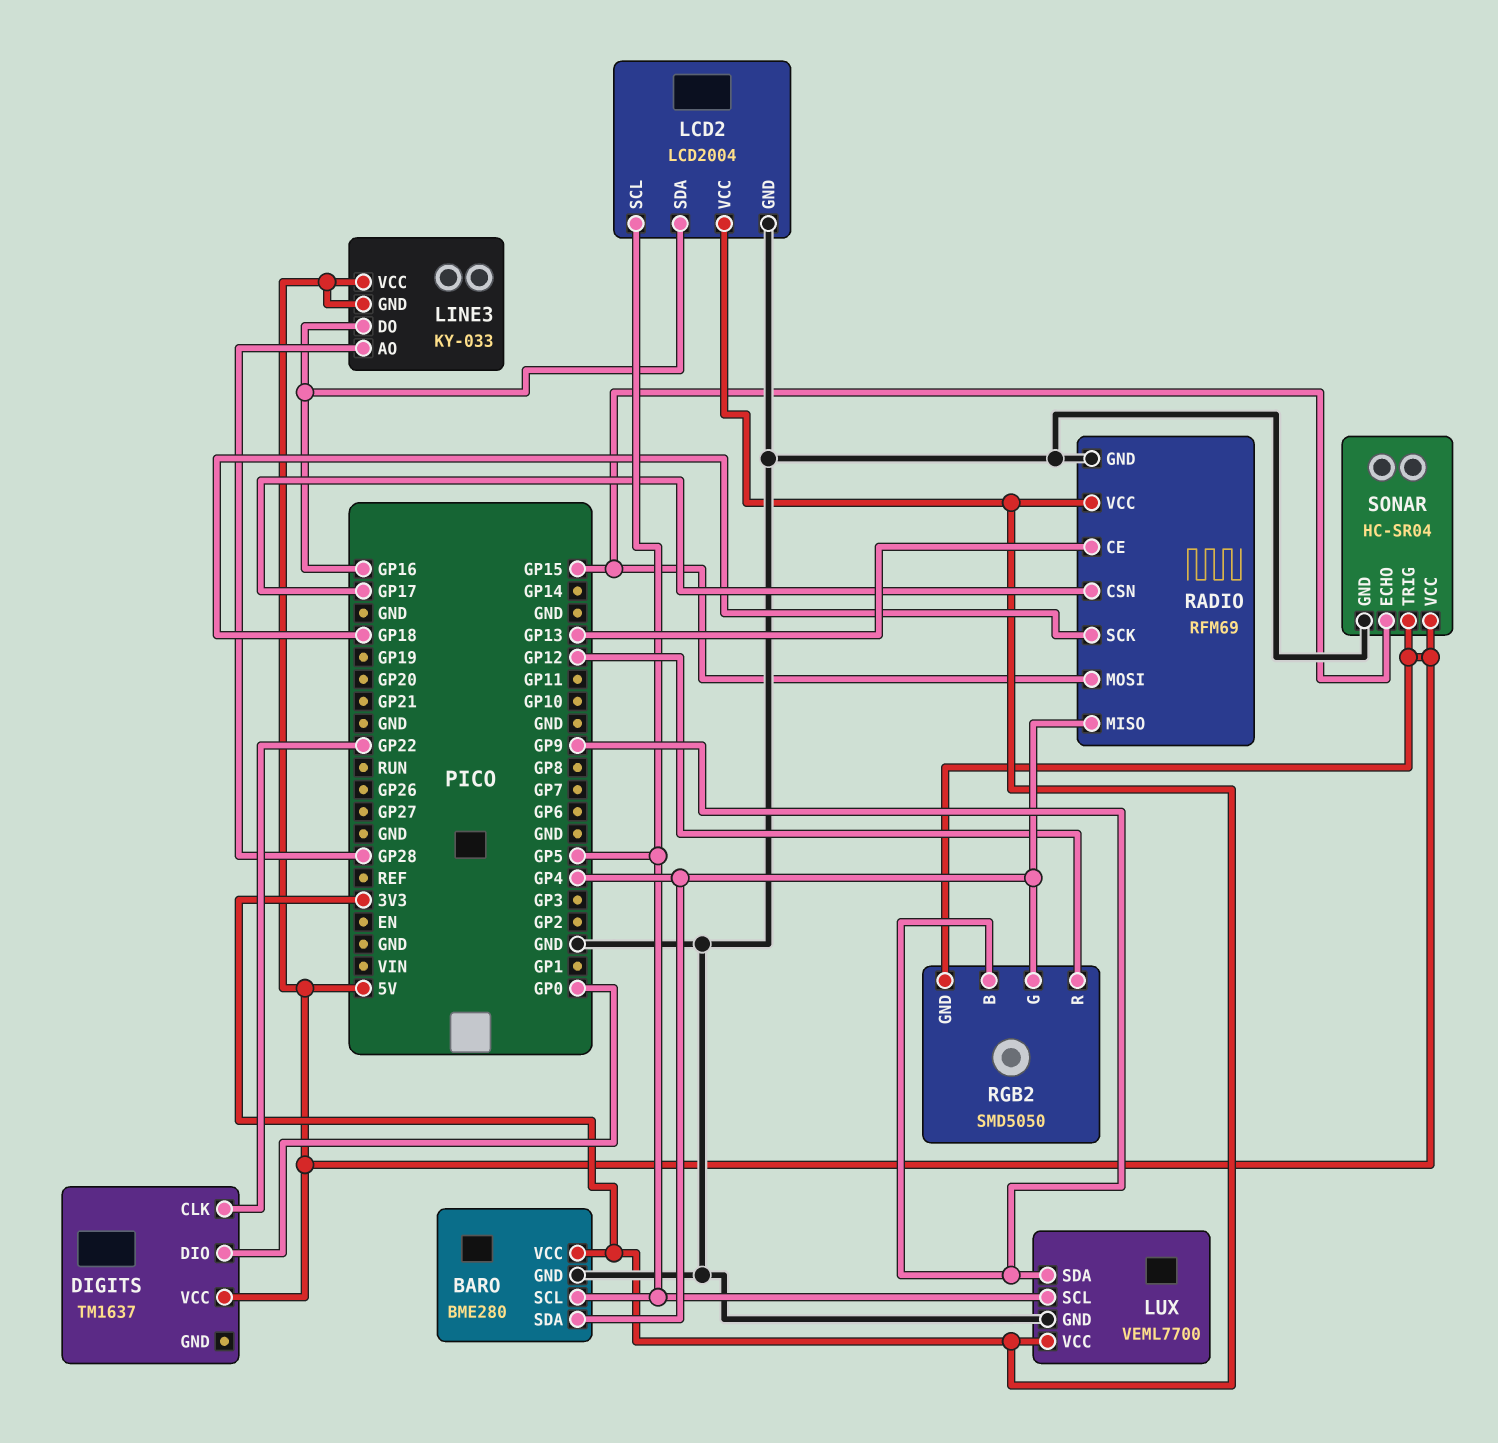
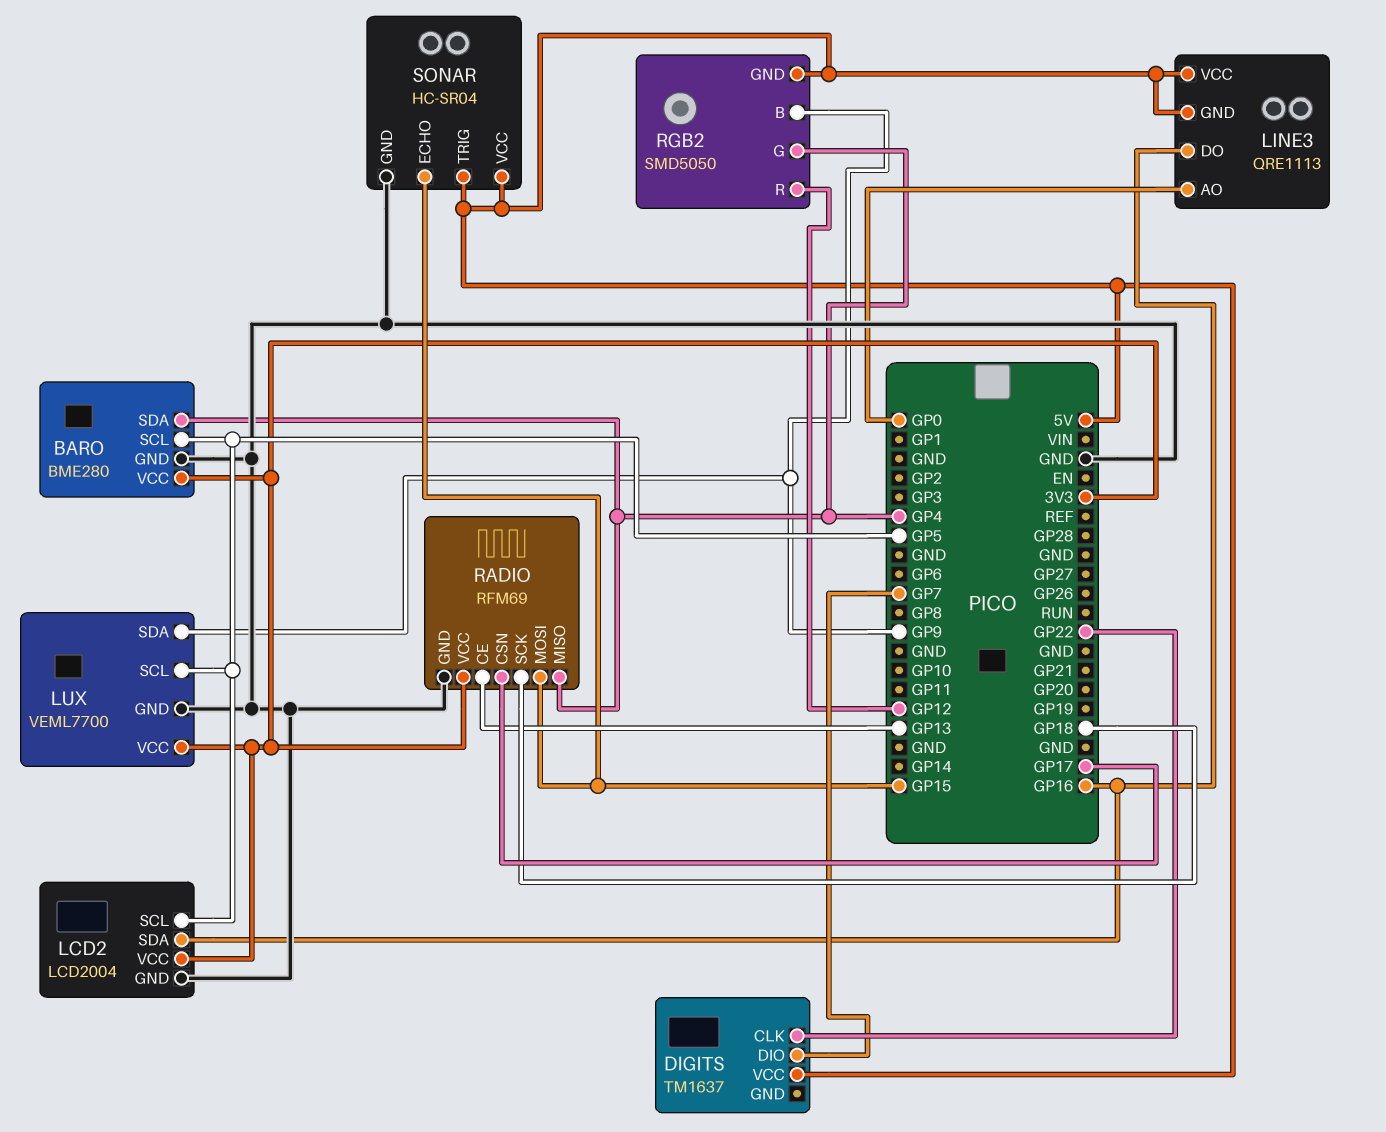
DIGITS pin DIO: GP0 -> GP7
LINE3: KY-033 -> QRE1113
LINE3 pin AO: GP28 -> GP0

